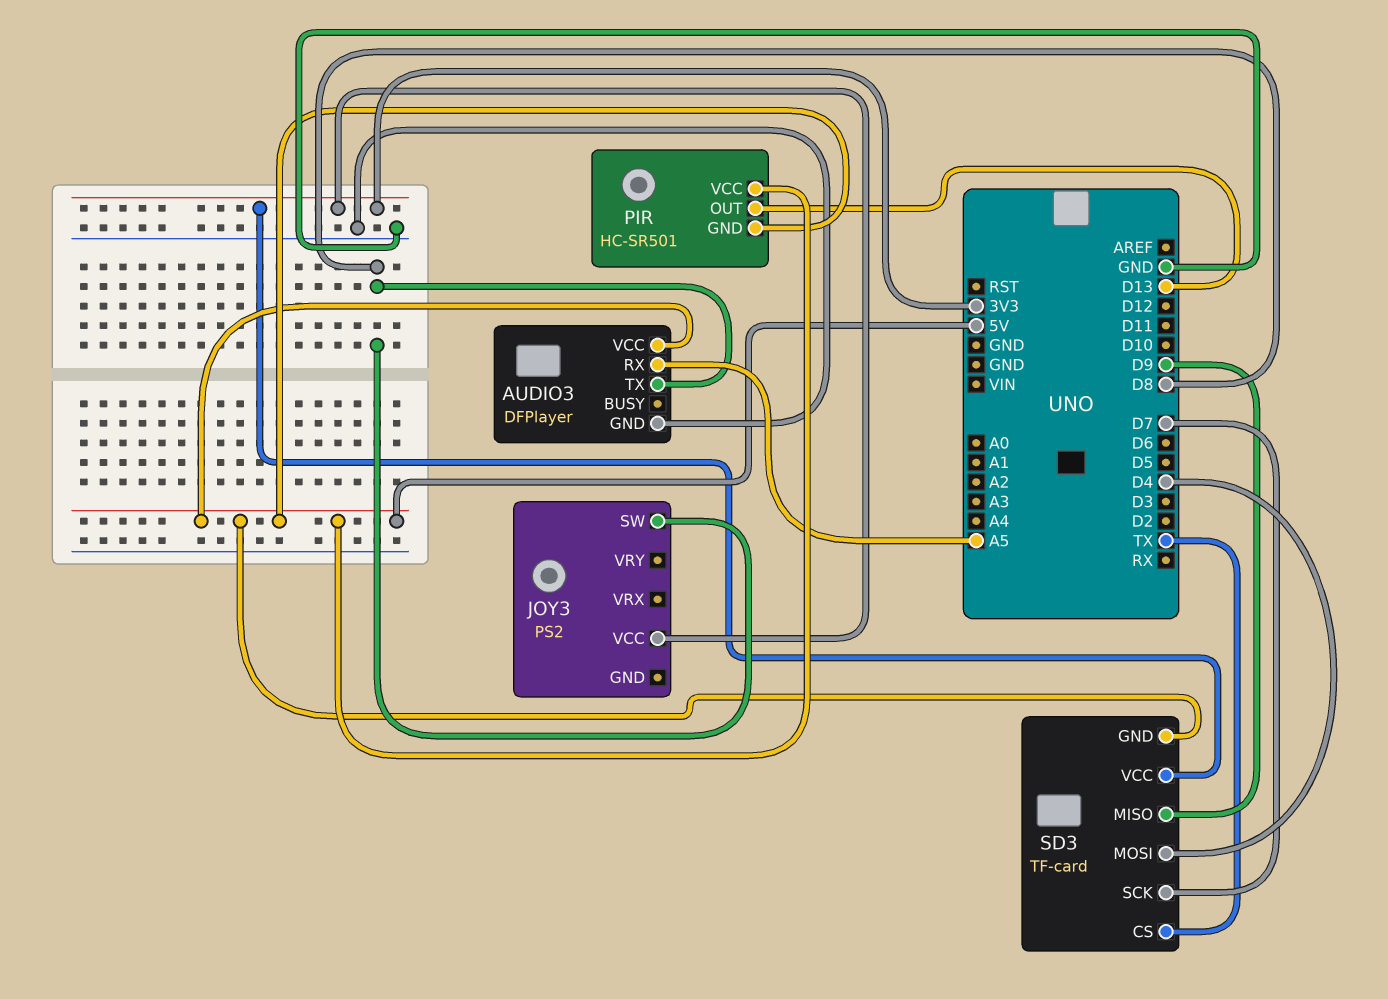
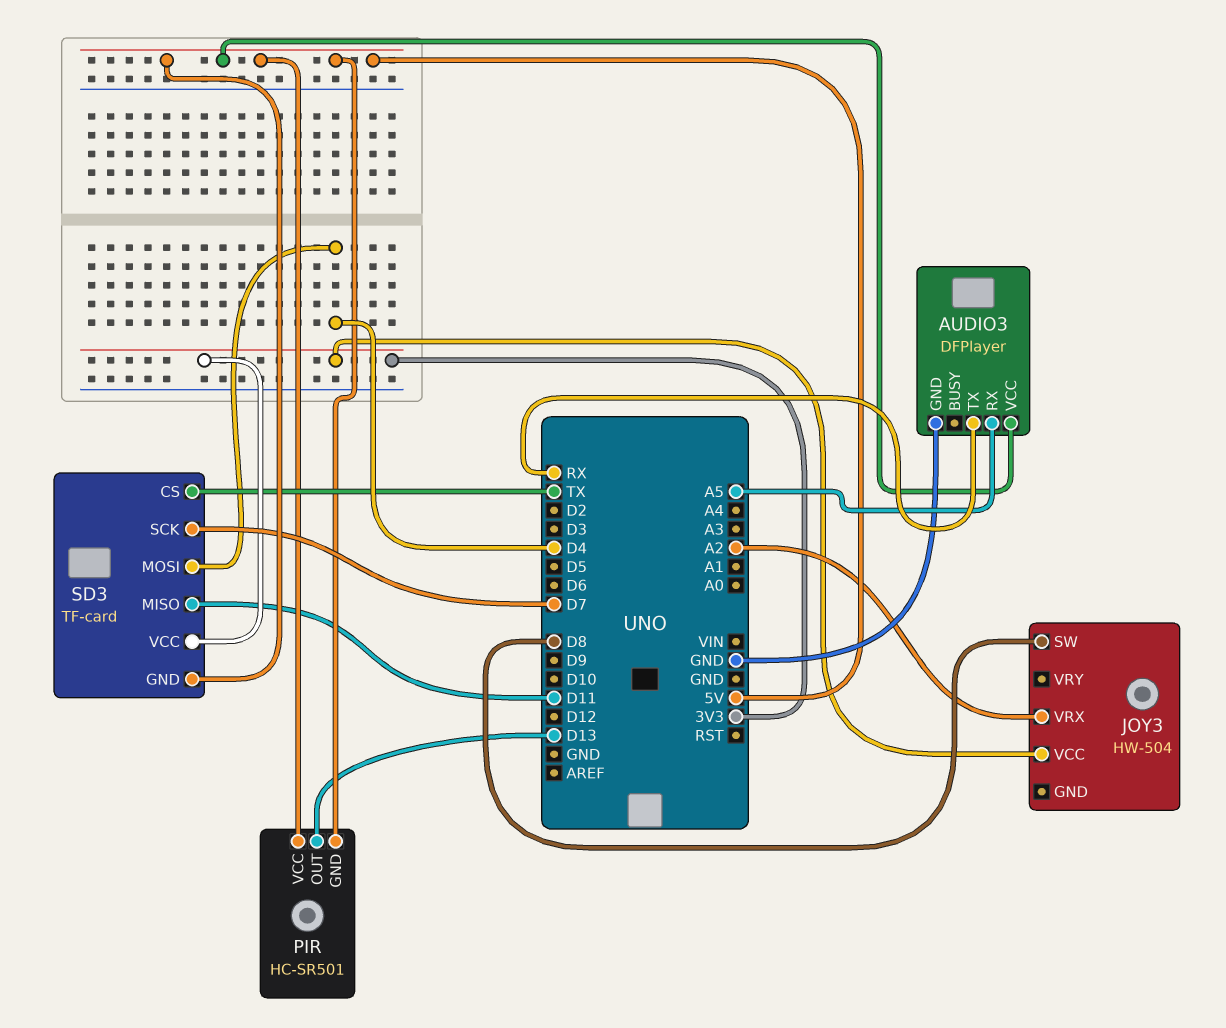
AUDIO3 pin TX: D8 -> RX
JOY3: PS2 -> HW-504
JOY3 pin VRX: none -> A2
SD3 pin MISO: D9 -> D11

